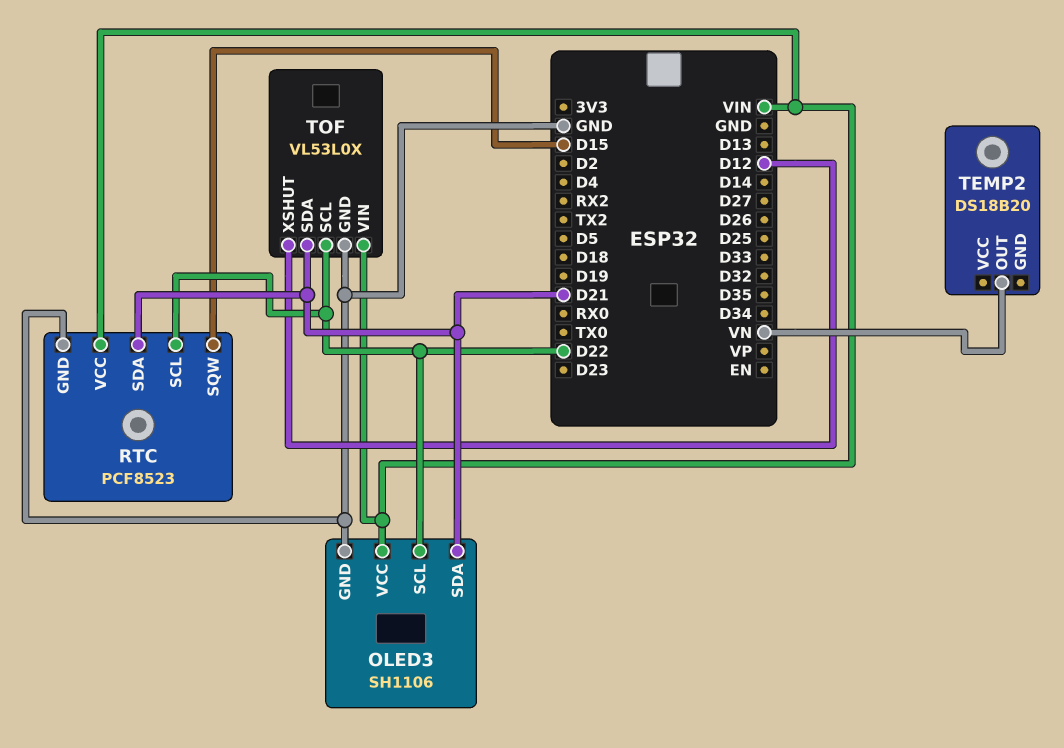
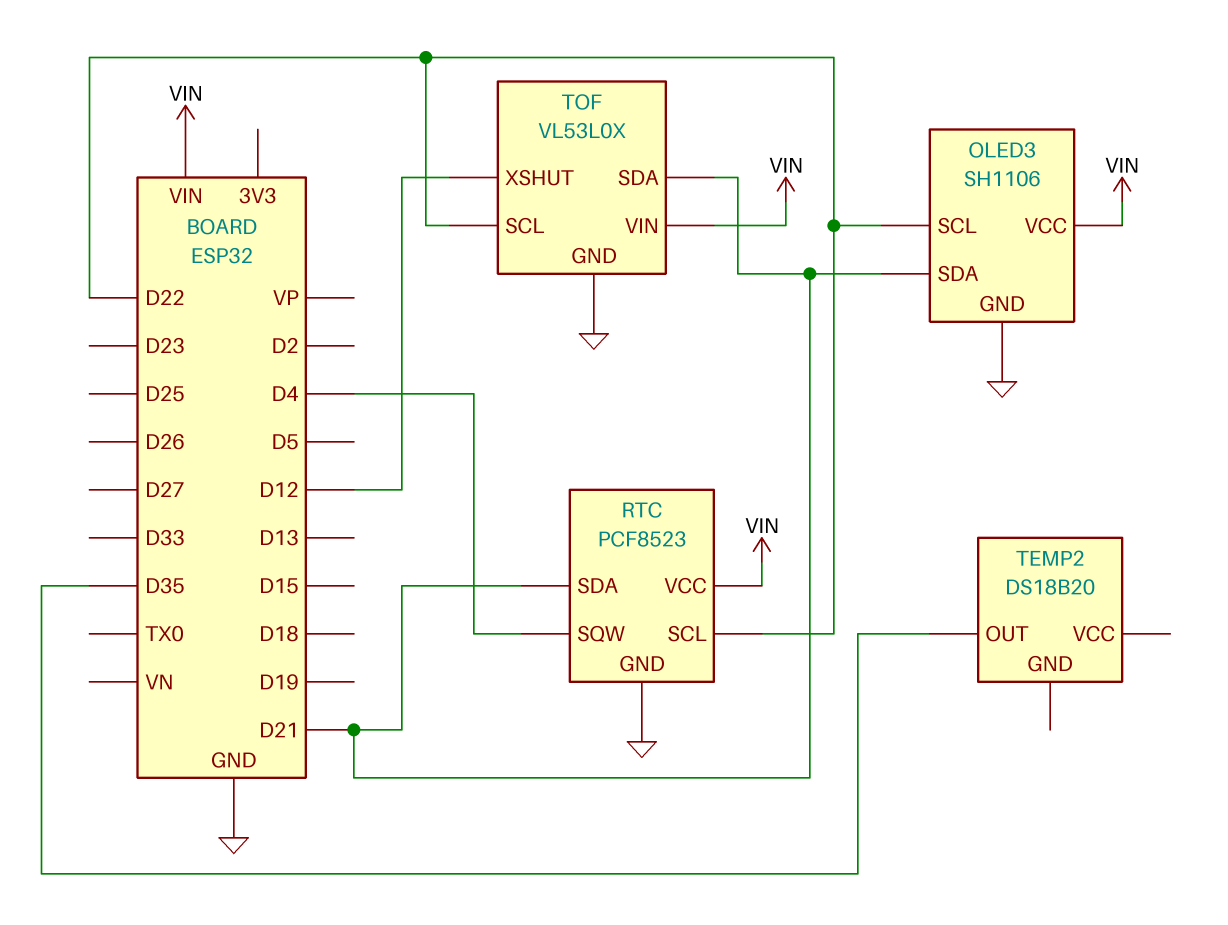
RTC pin SQW: D15 -> D4
TEMP2 pin OUT: VN -> D35

